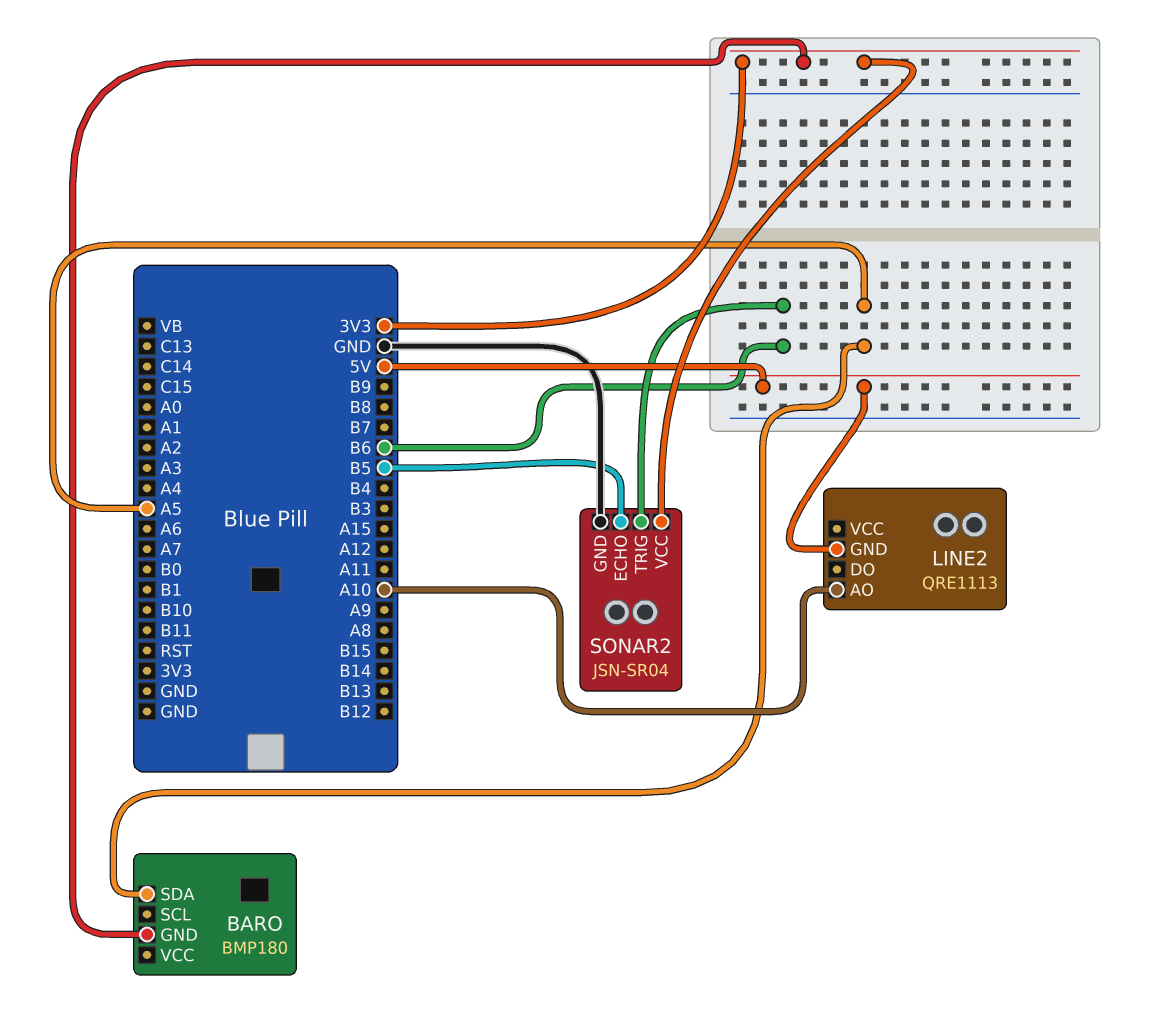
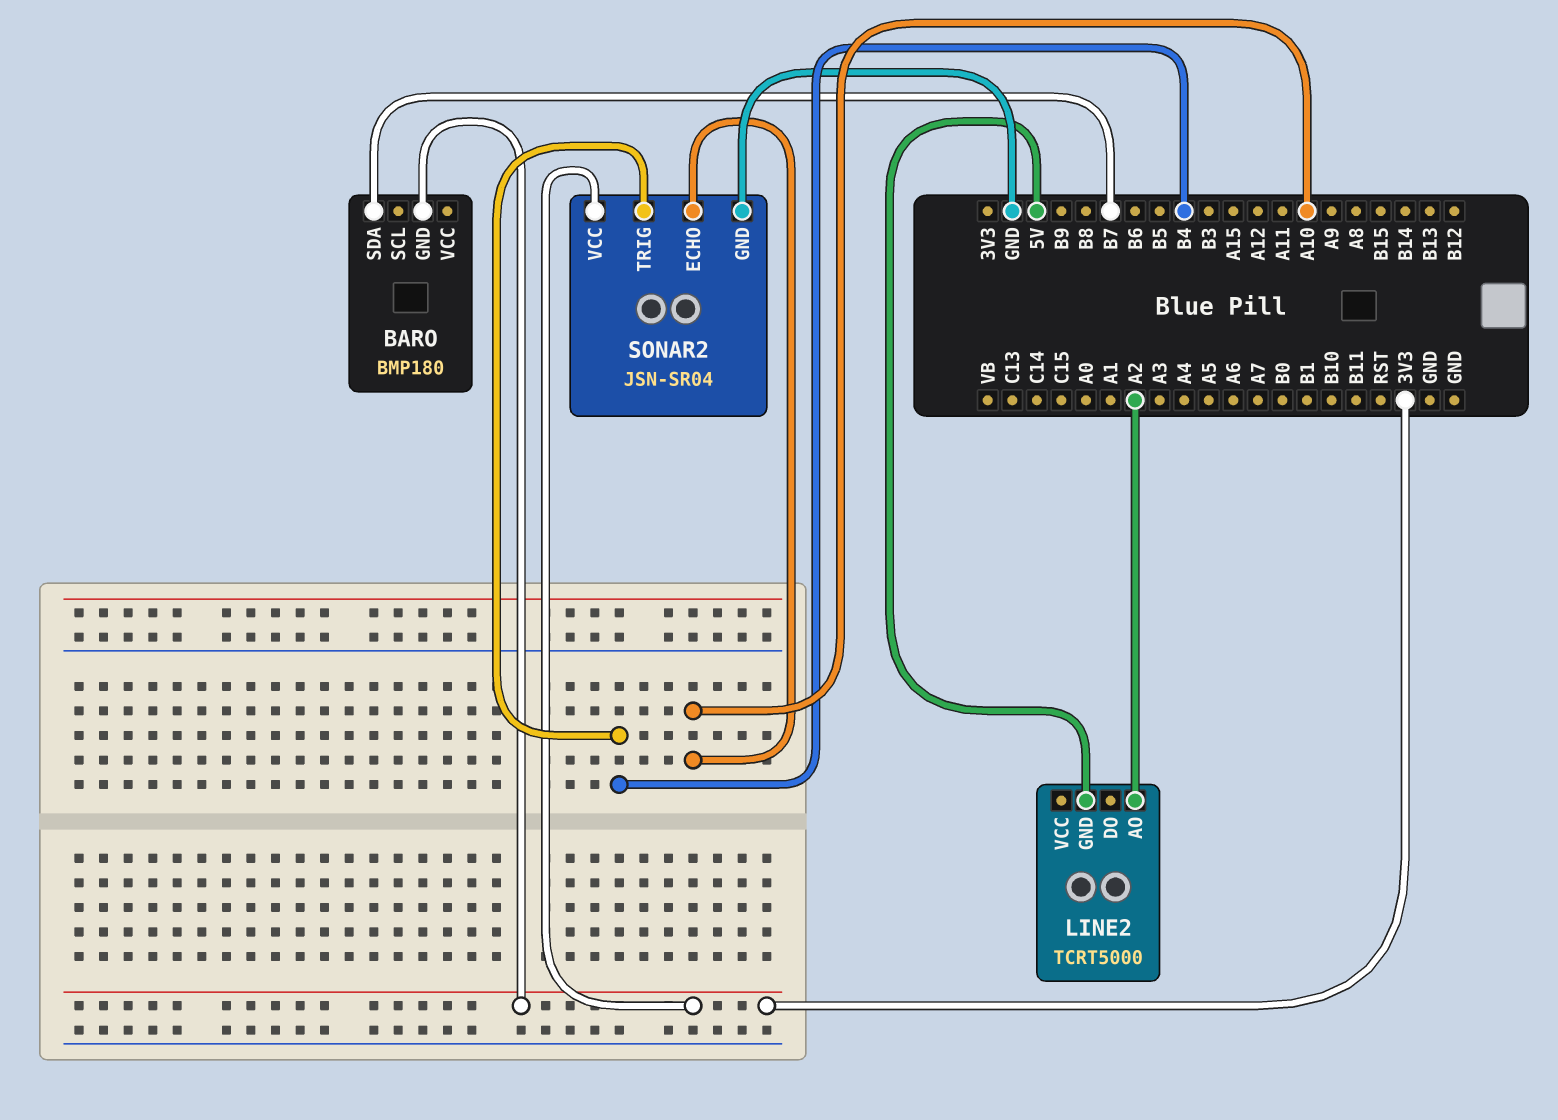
BARO pin SDA: A5 -> B7
LINE2: QRE1113 -> TCRT5000
LINE2 pin AO: A10 -> A2
SONAR2 pin ECHO: B5 -> A10
SONAR2 pin TRIG: B6 -> B4

